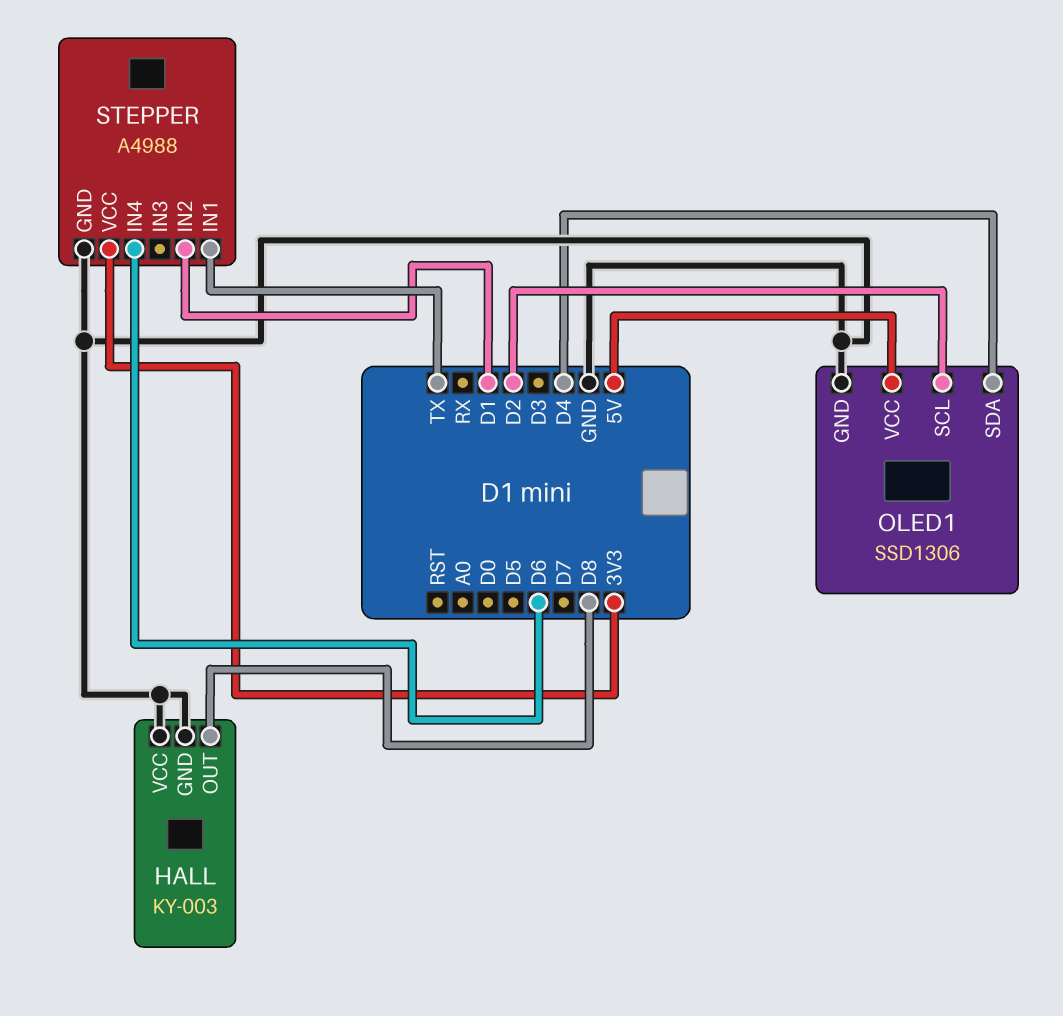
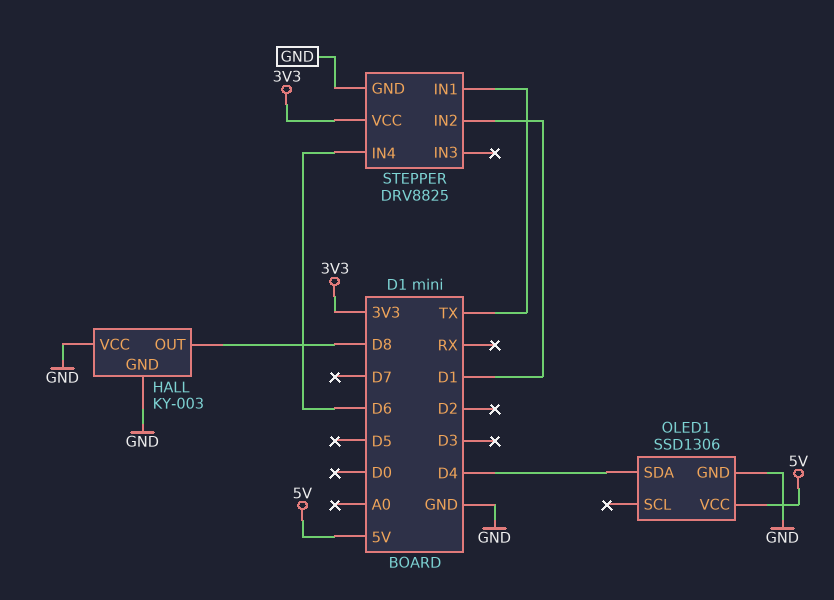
OLED1 pin SCL: D2 -> none
STEPPER: A4988 -> DRV8825

